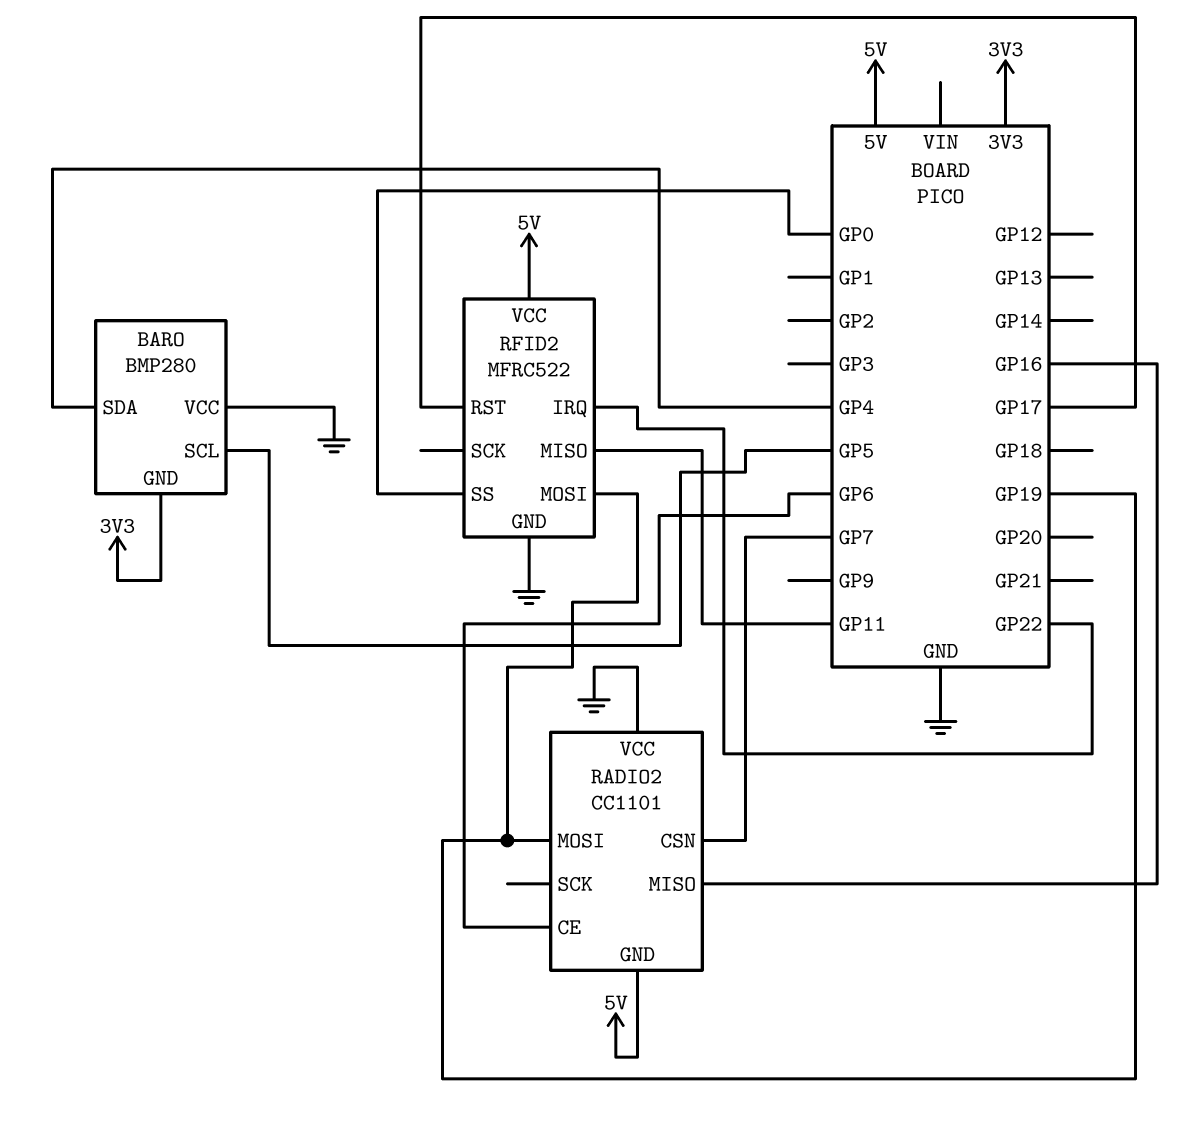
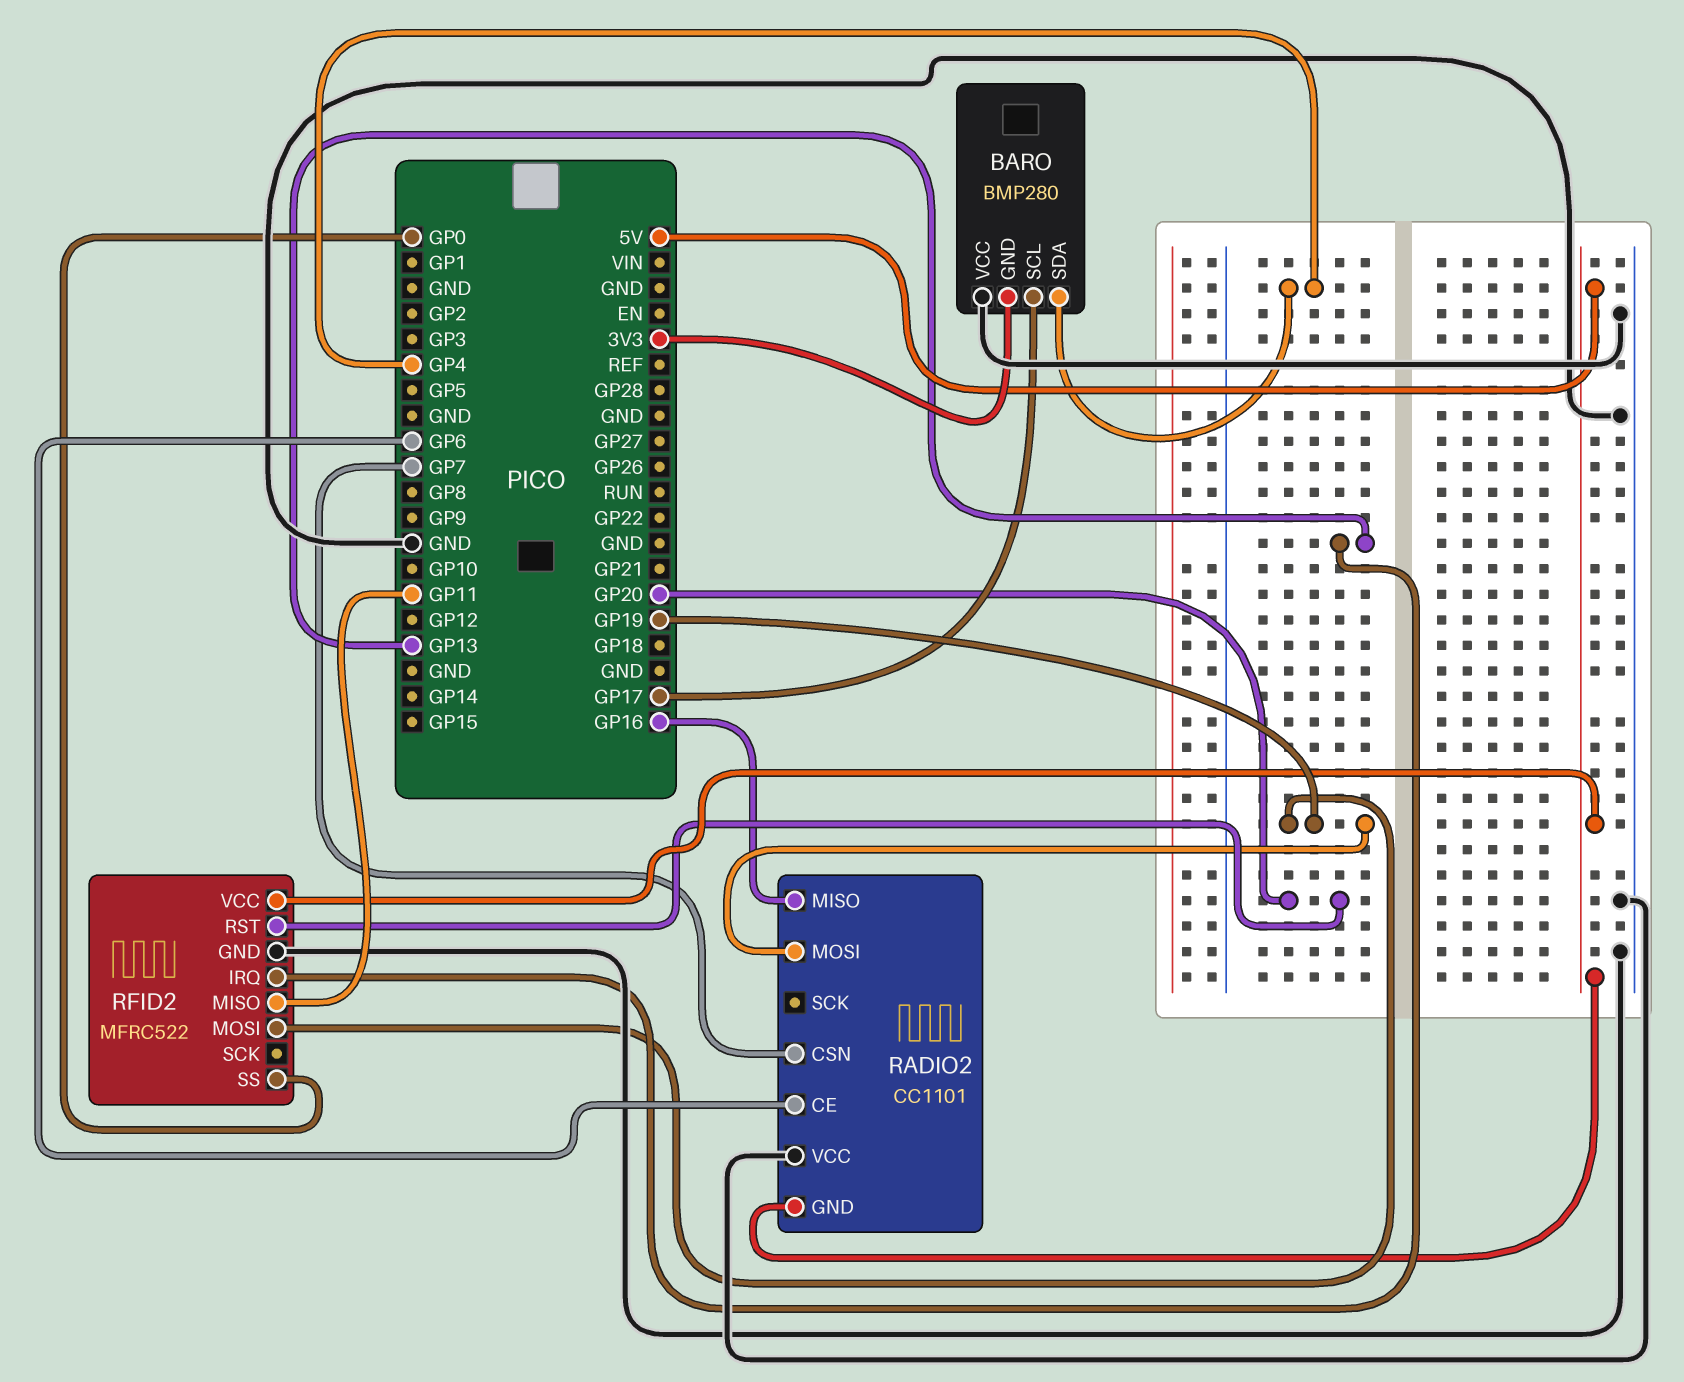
BARO pin SCL: GP5 -> GP17
RFID2 pin IRQ: GP22 -> GP13
RFID2 pin RST: GP17 -> GP20

